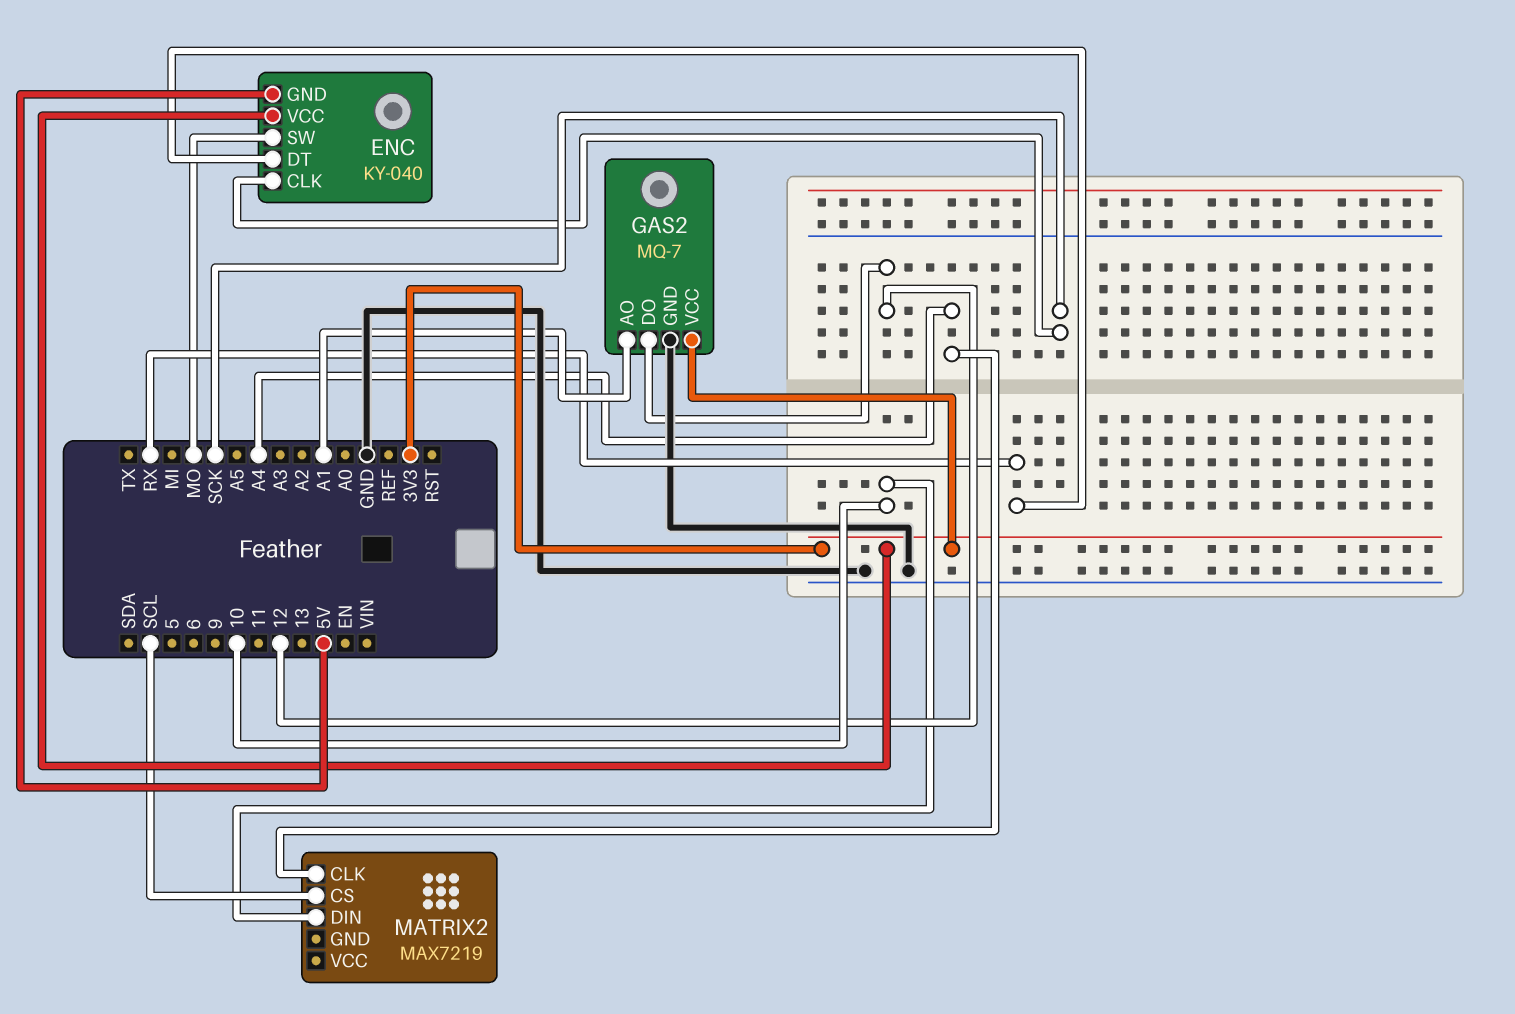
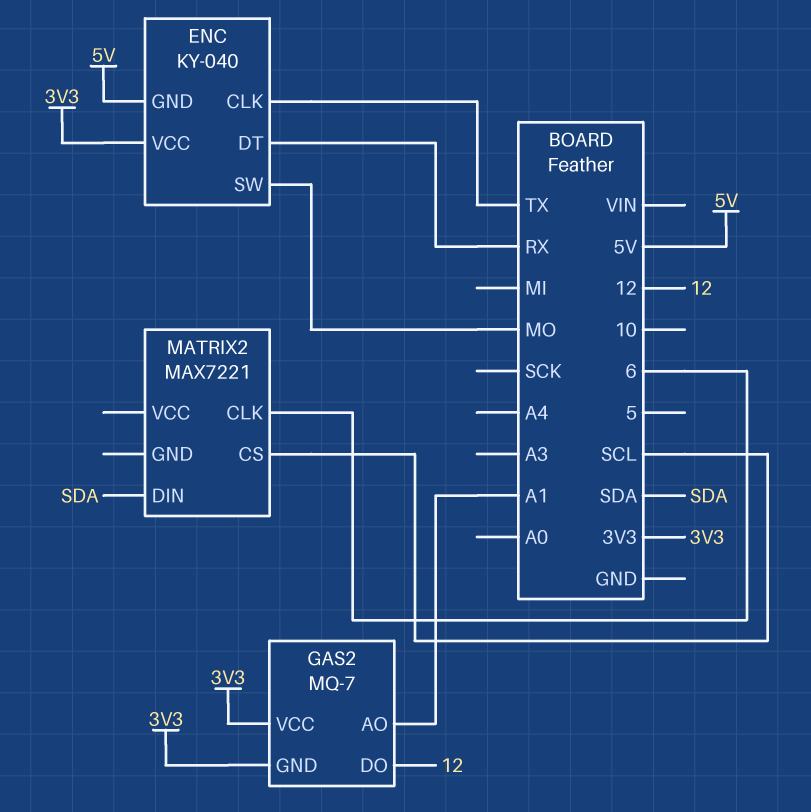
ENC pin CLK: SCK -> TX
GAS2 pin GND: GND -> 3V3
MATRIX2: MAX7219 -> MAX7221
MATRIX2 pin CLK: A4 -> 6
MATRIX2 pin DIN: 10 -> SDA

